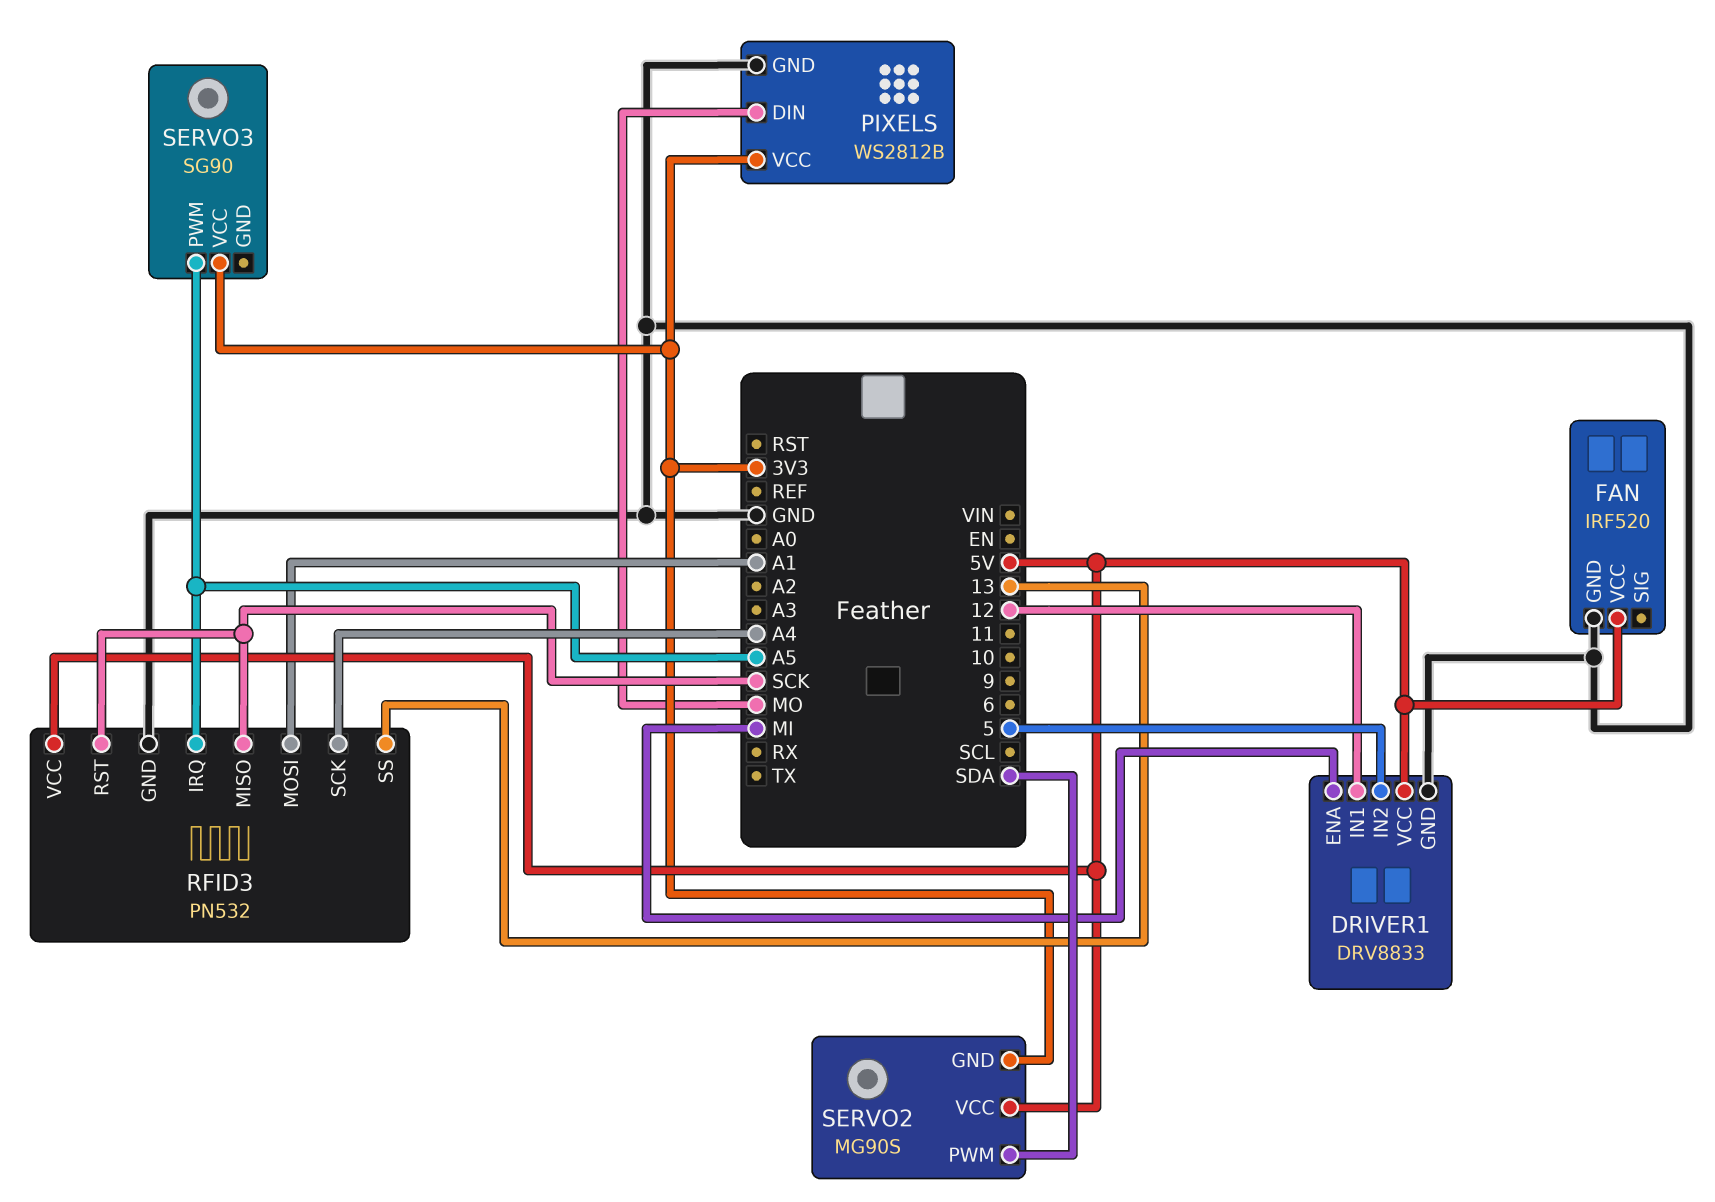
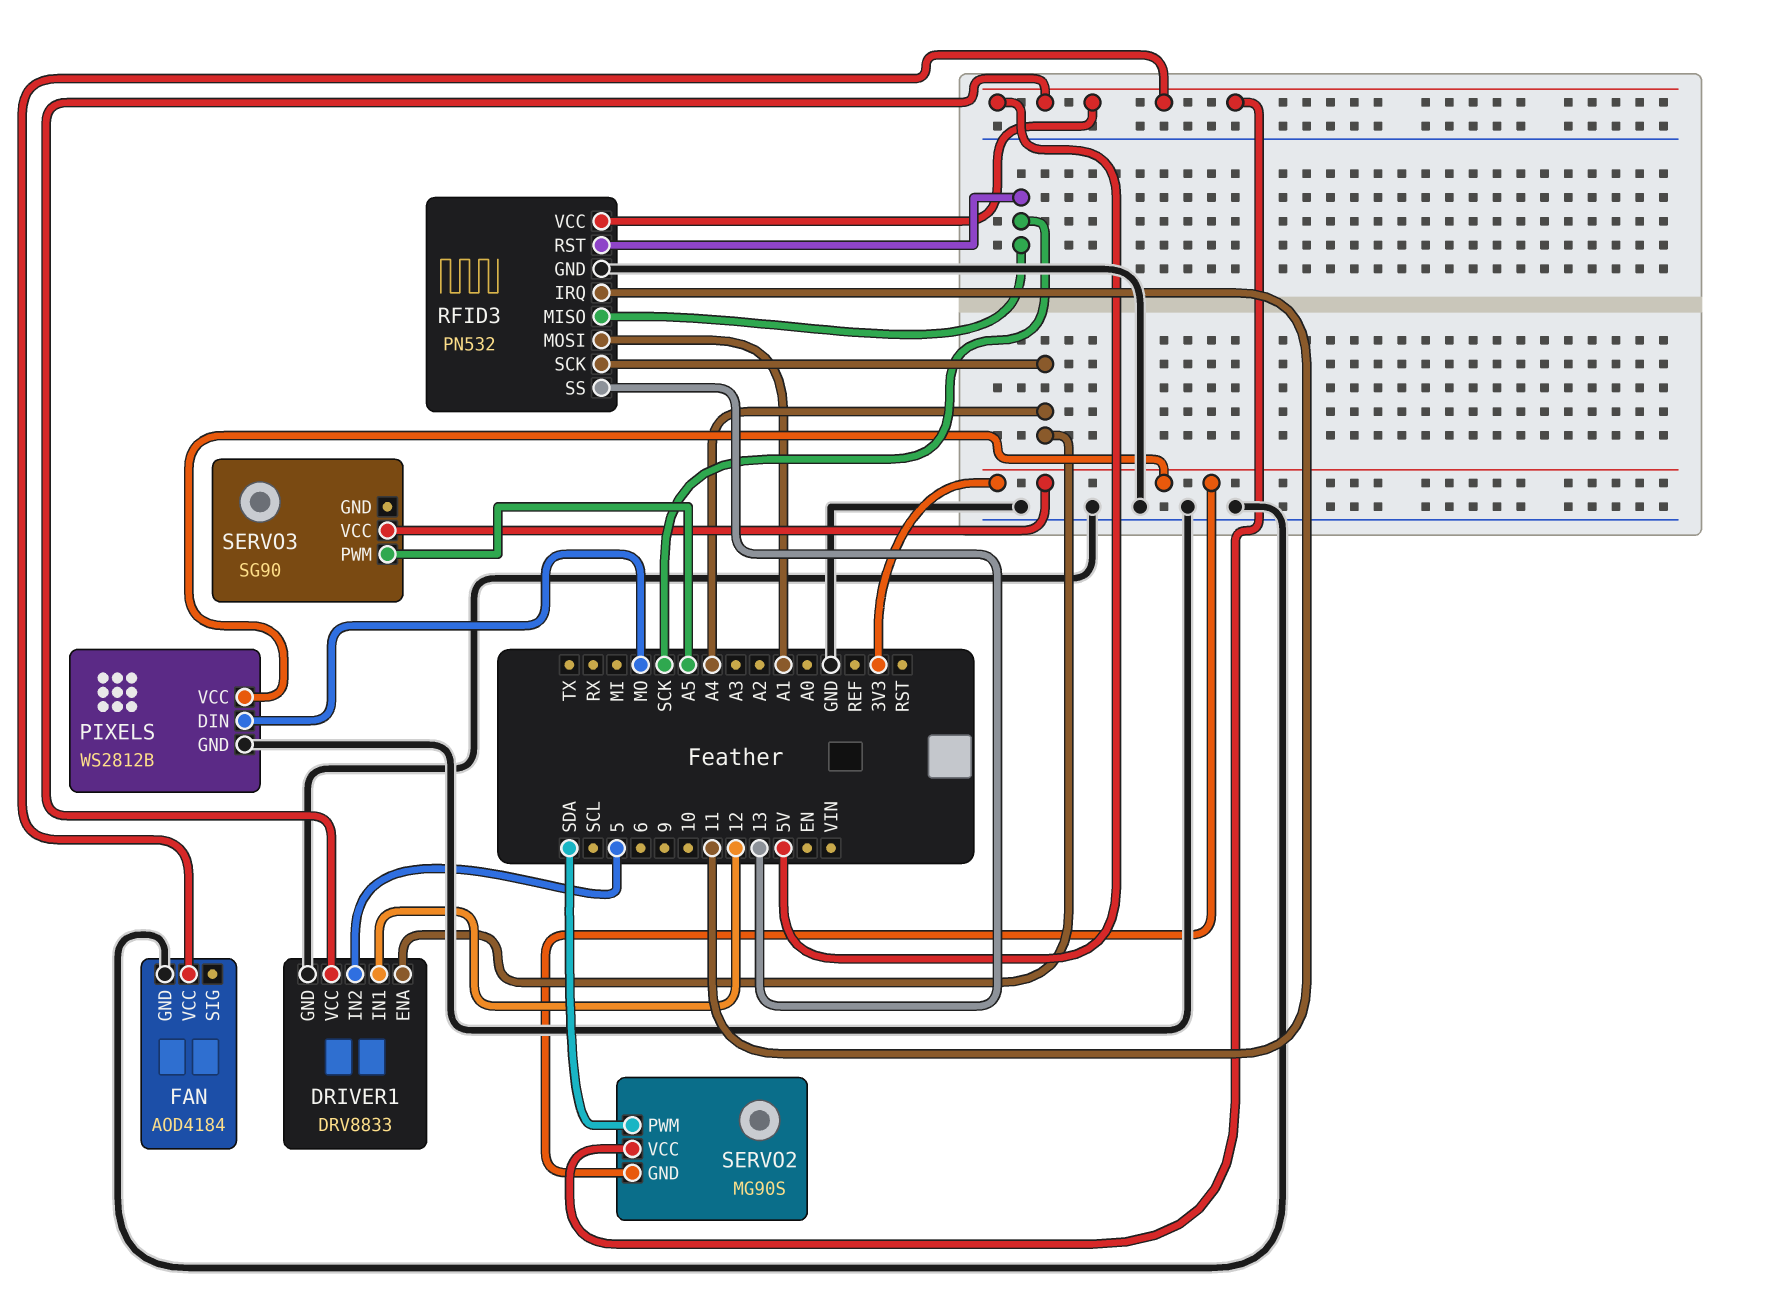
DRIVER1 pin ENA: MI -> A4
FAN: IRF520 -> AOD4184
RFID3 pin IRQ: A5 -> 11

